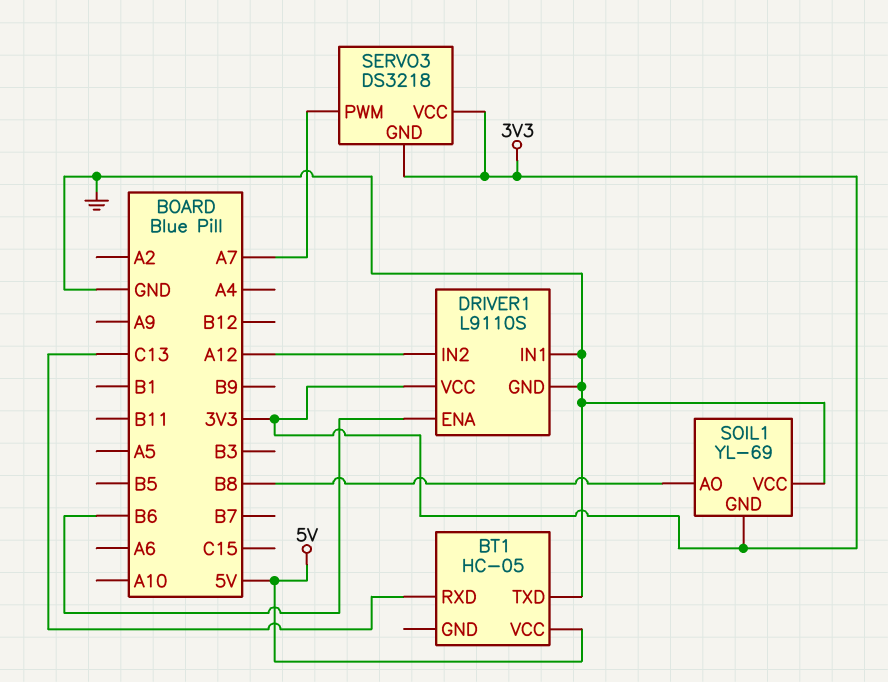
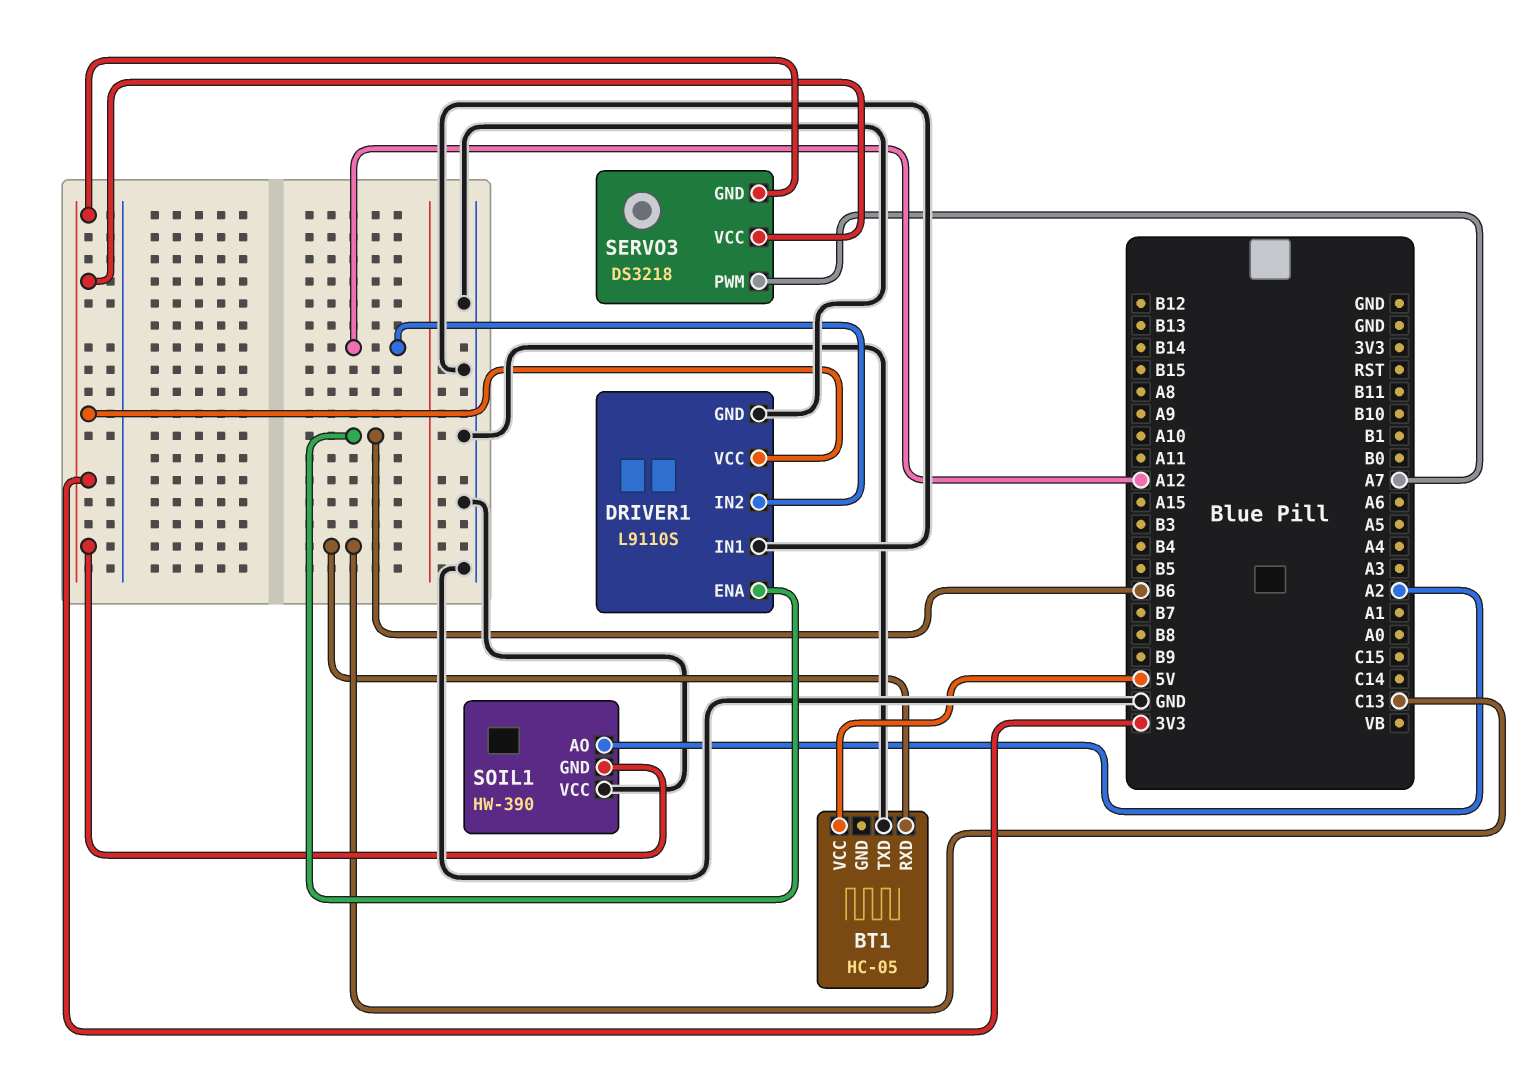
SOIL1: YL-69 -> HW-390
SOIL1 pin AO: B8 -> A2

